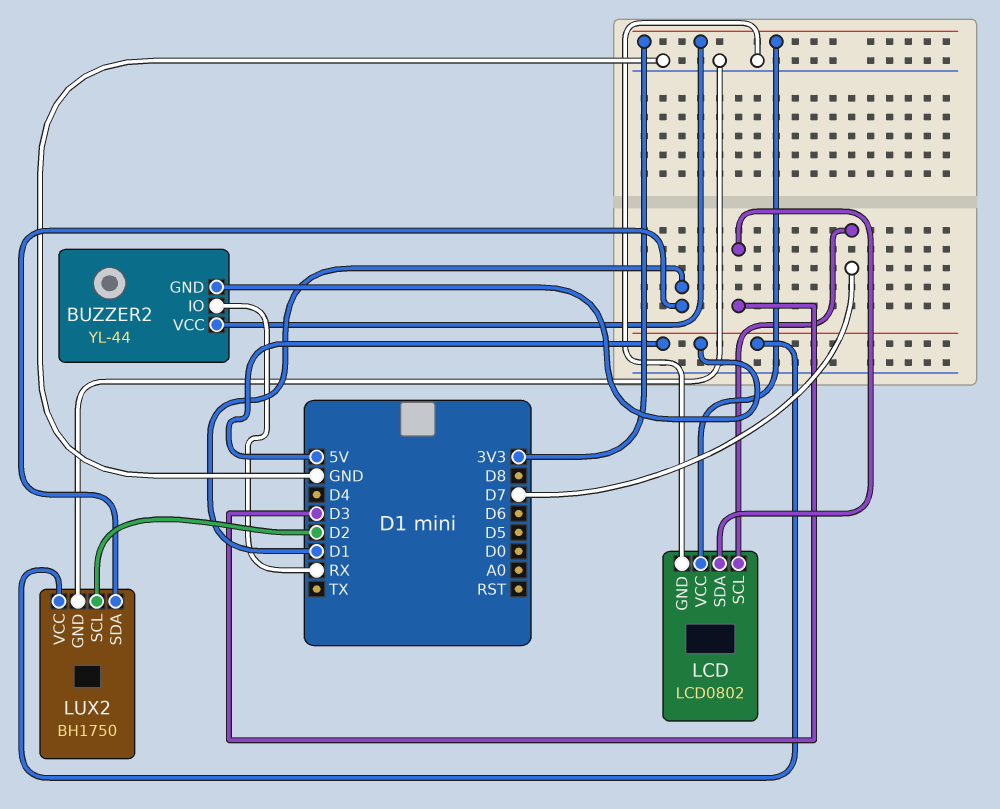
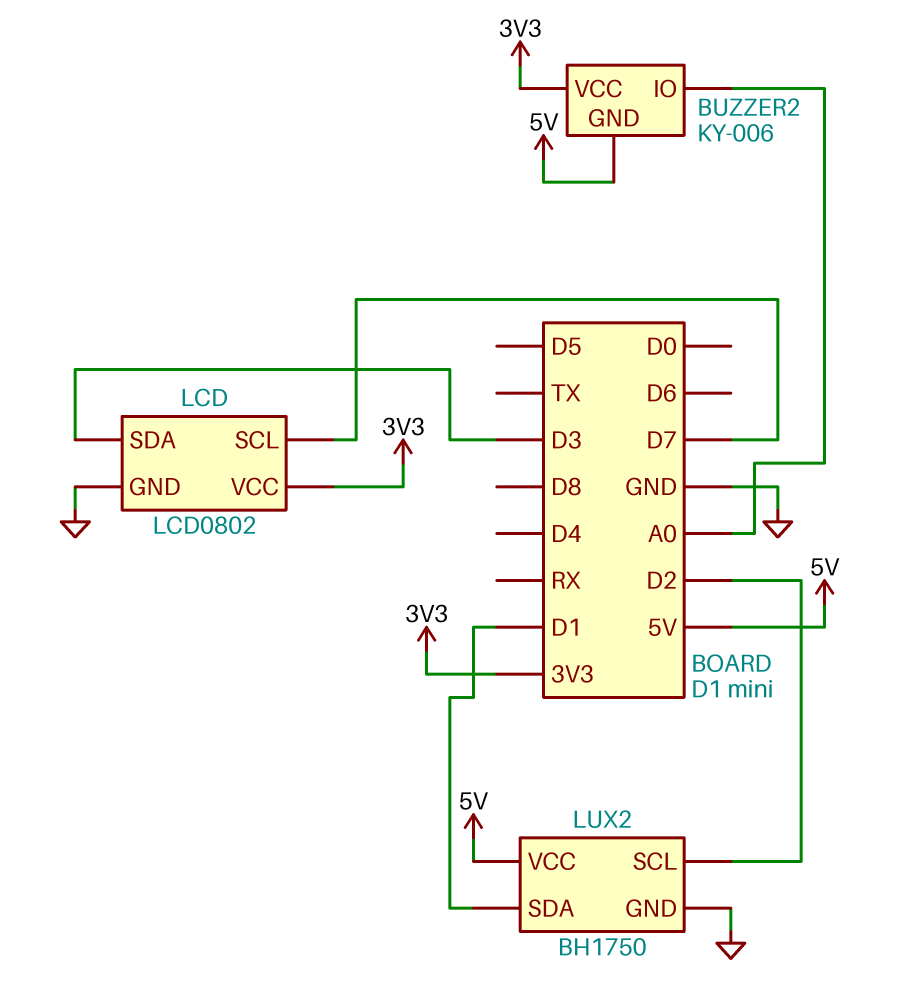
BUZZER2: YL-44 -> KY-006
BUZZER2 pin IO: RX -> A0

